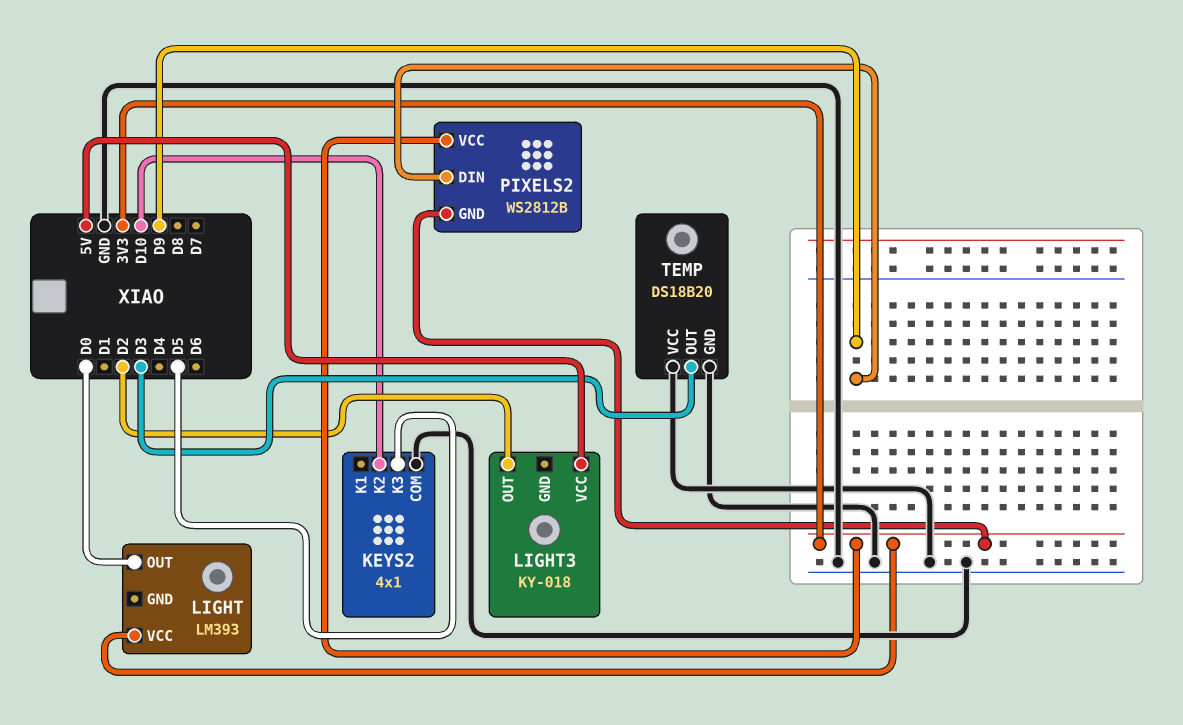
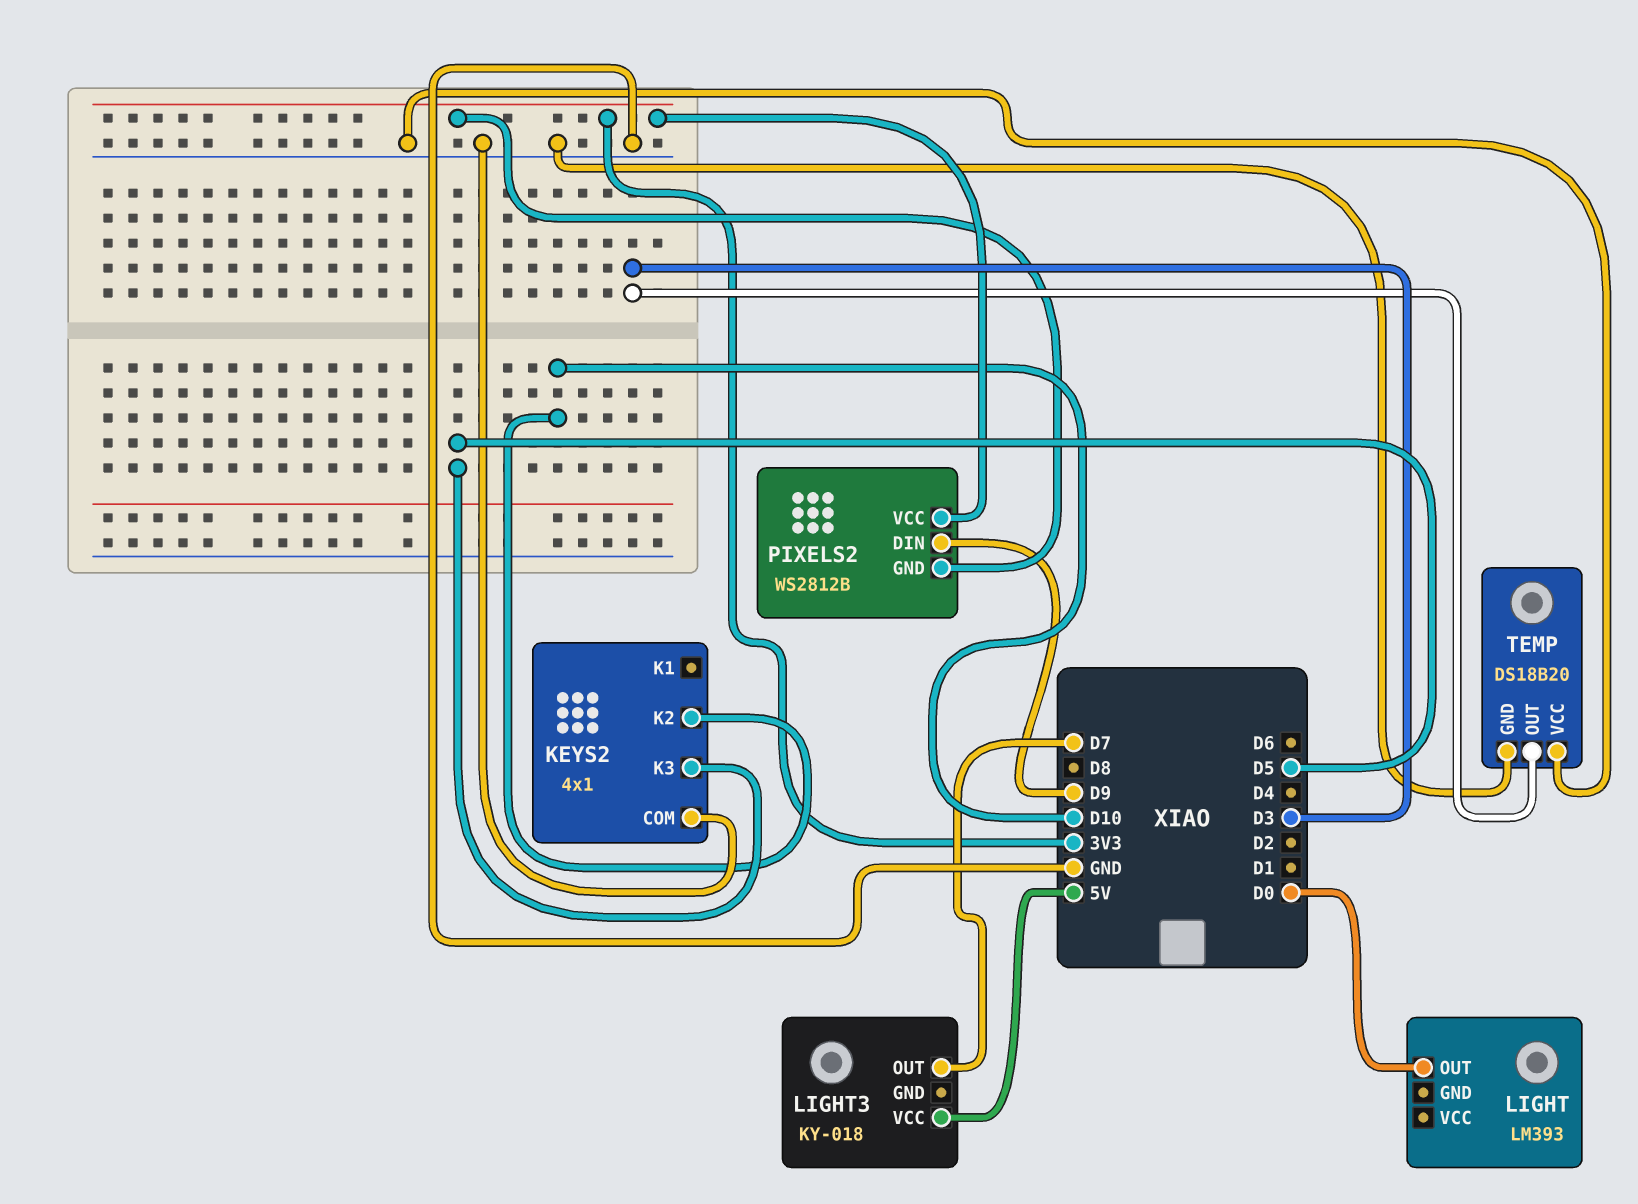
LIGHT pin VCC: 3V3 -> none
LIGHT3 pin OUT: D2 -> D7

